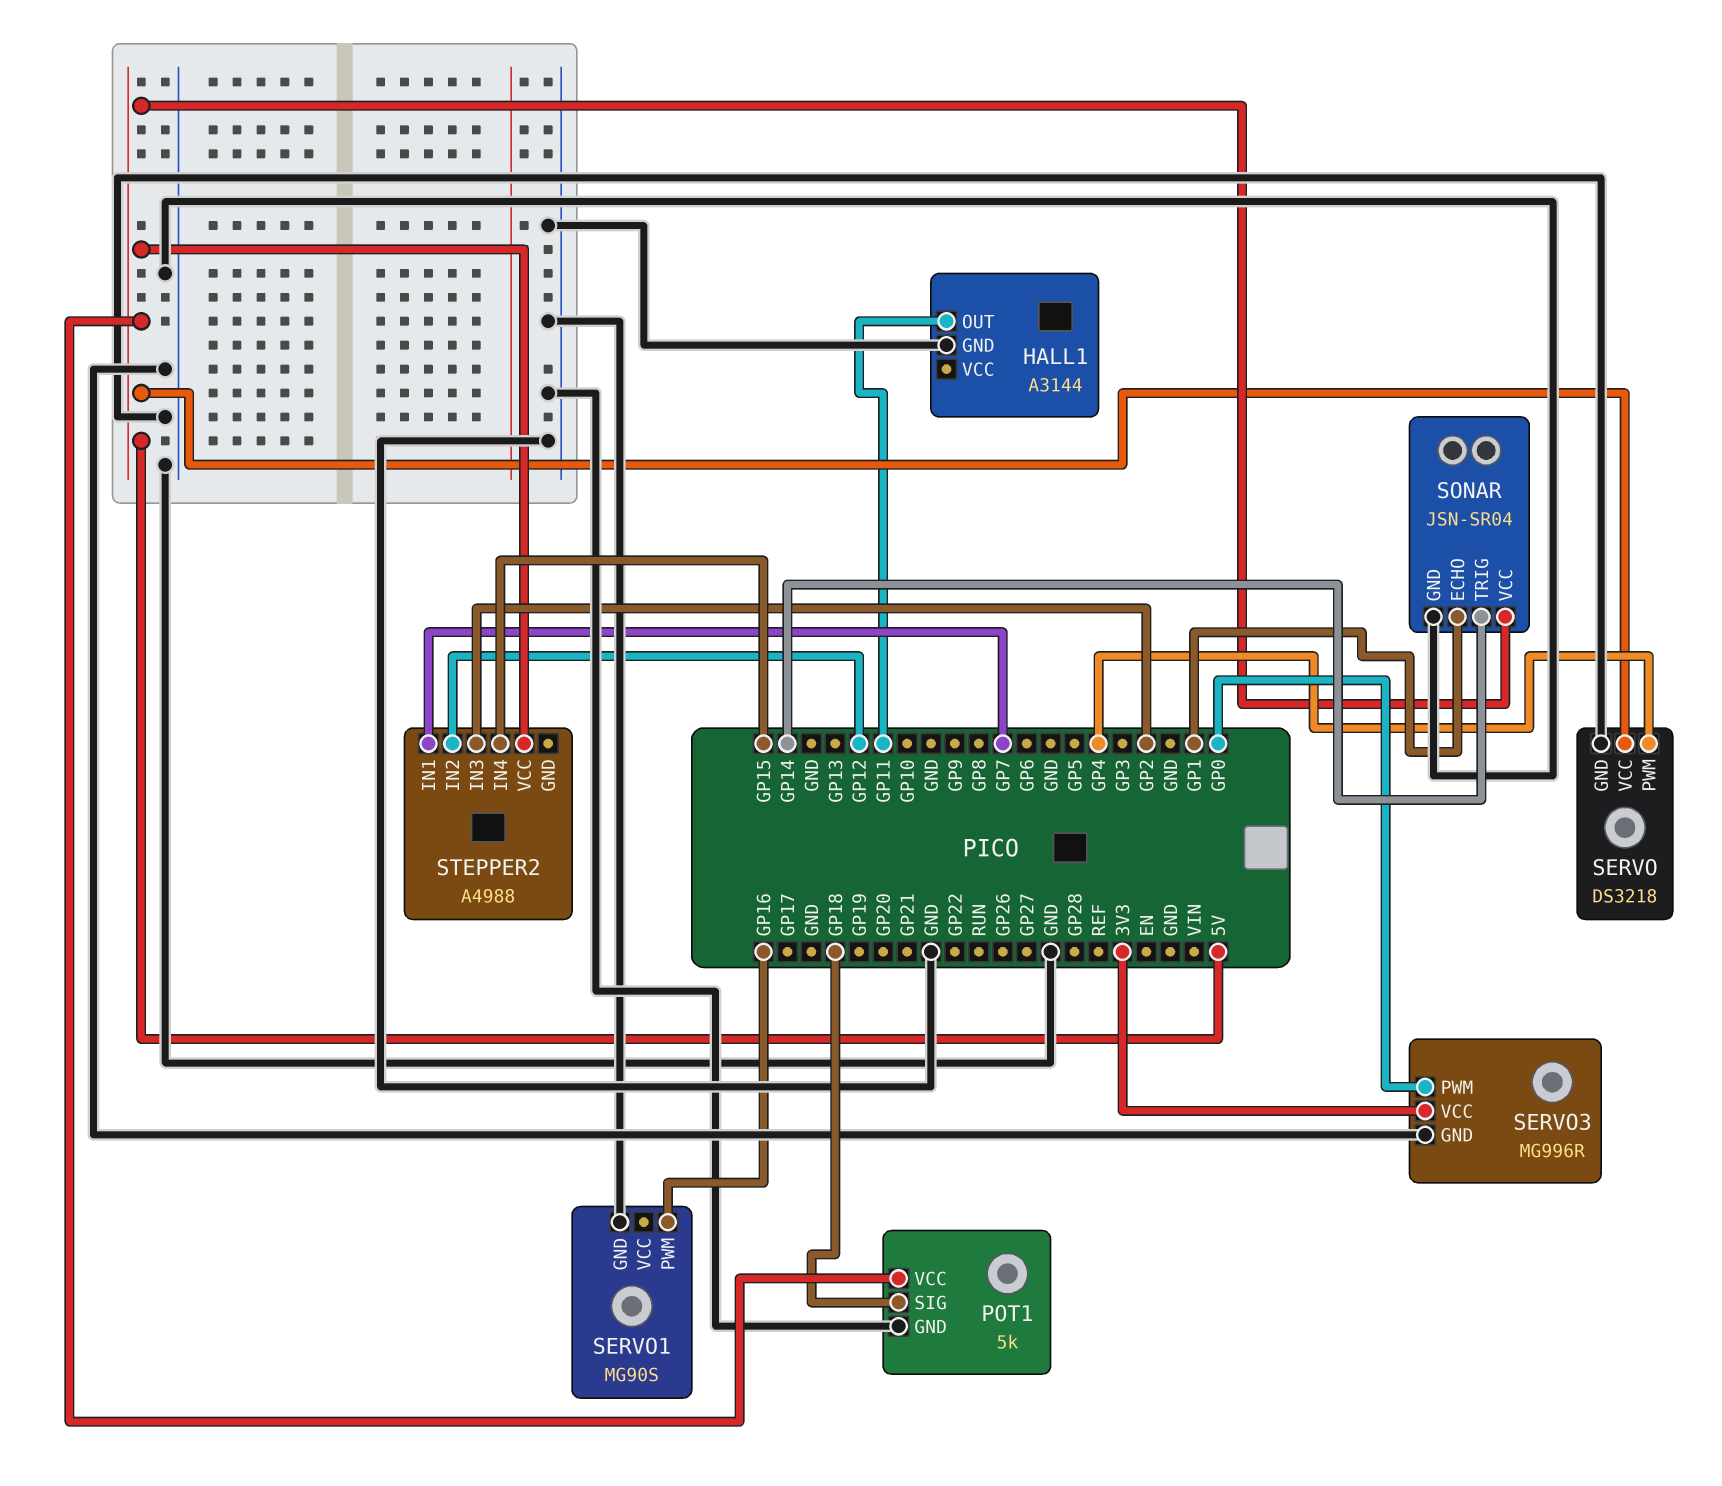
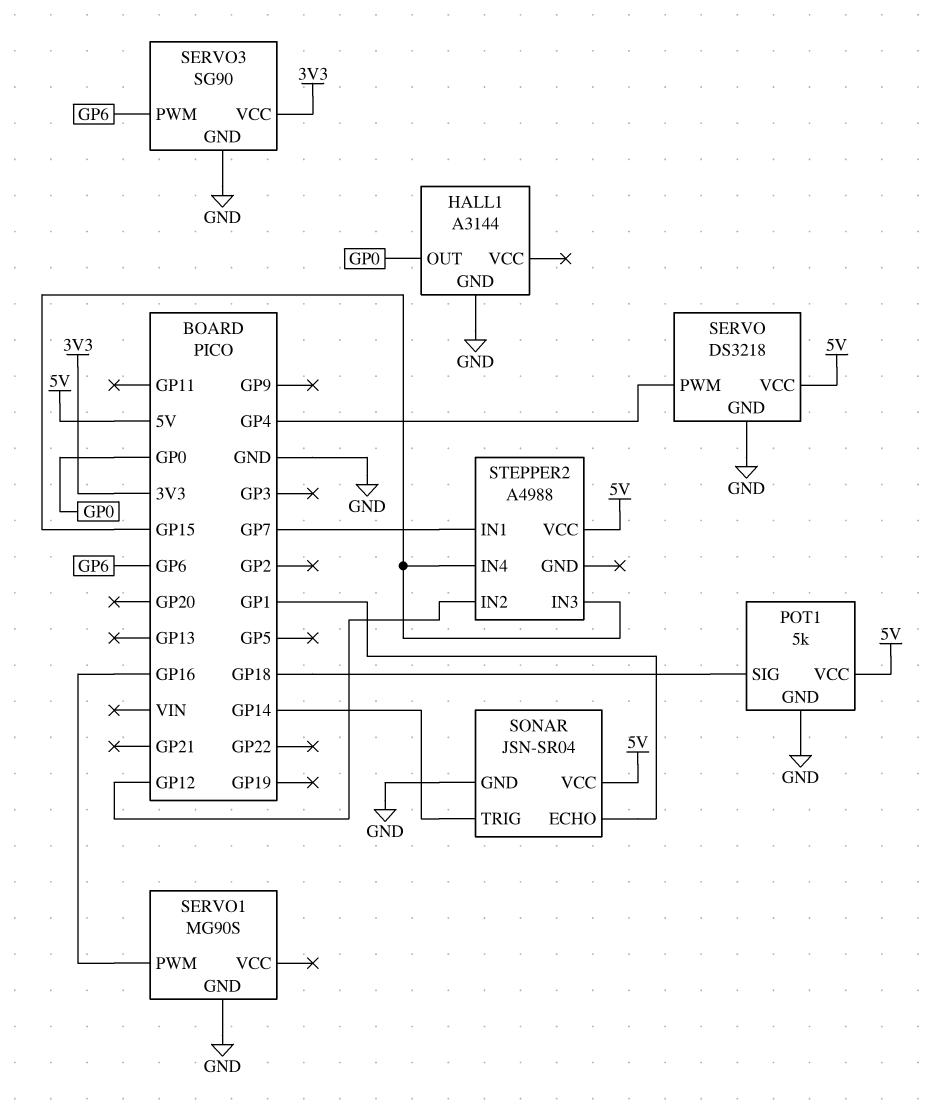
HALL1 pin OUT: GP11 -> GP0
SERVO3: MG996R -> SG90
SERVO3 pin PWM: GP0 -> GP6
STEPPER2 pin IN3: GP2 -> GP15

